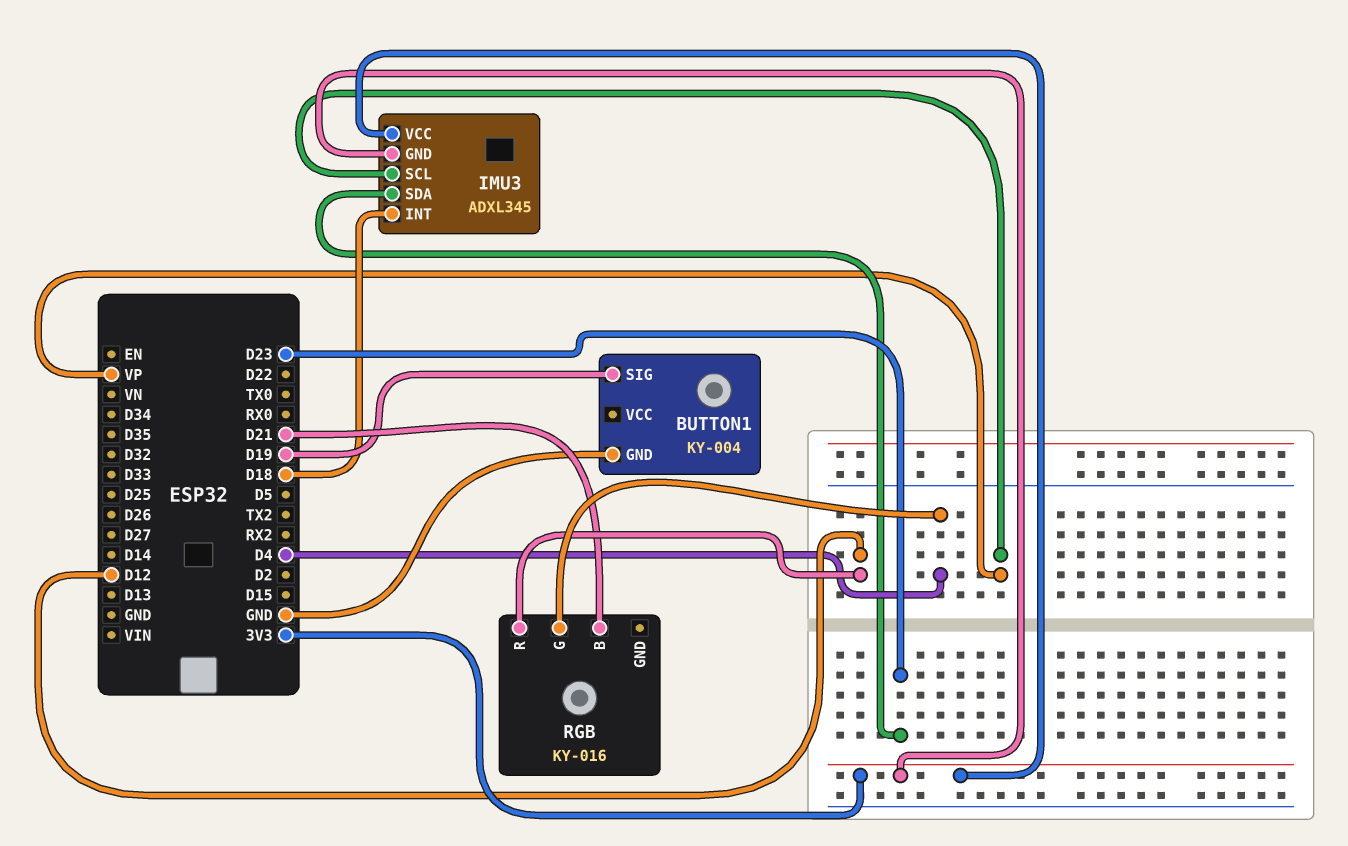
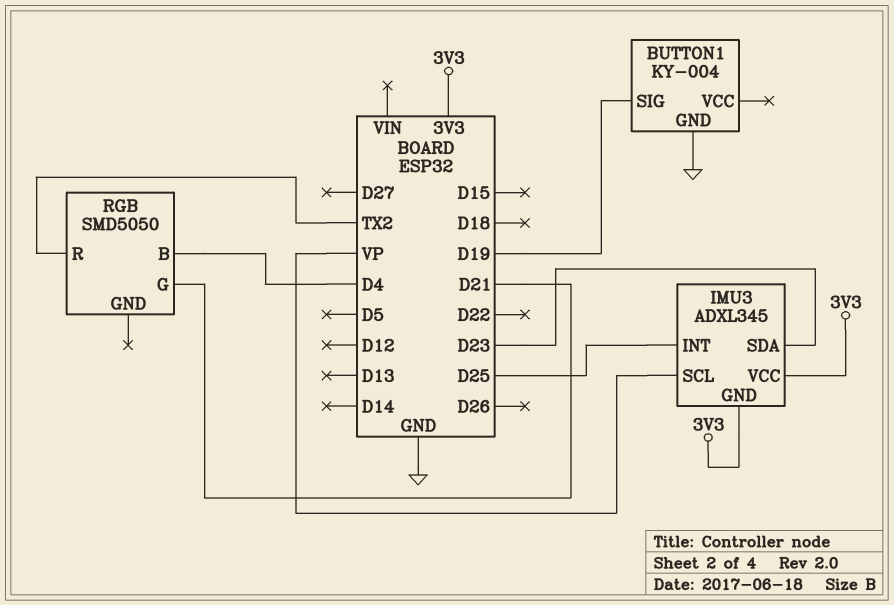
IMU3 pin INT: D18 -> D25
RGB: KY-016 -> SMD5050
RGB pin B: D21 -> D4
RGB pin G: D4 -> D21
RGB pin R: D12 -> TX2

